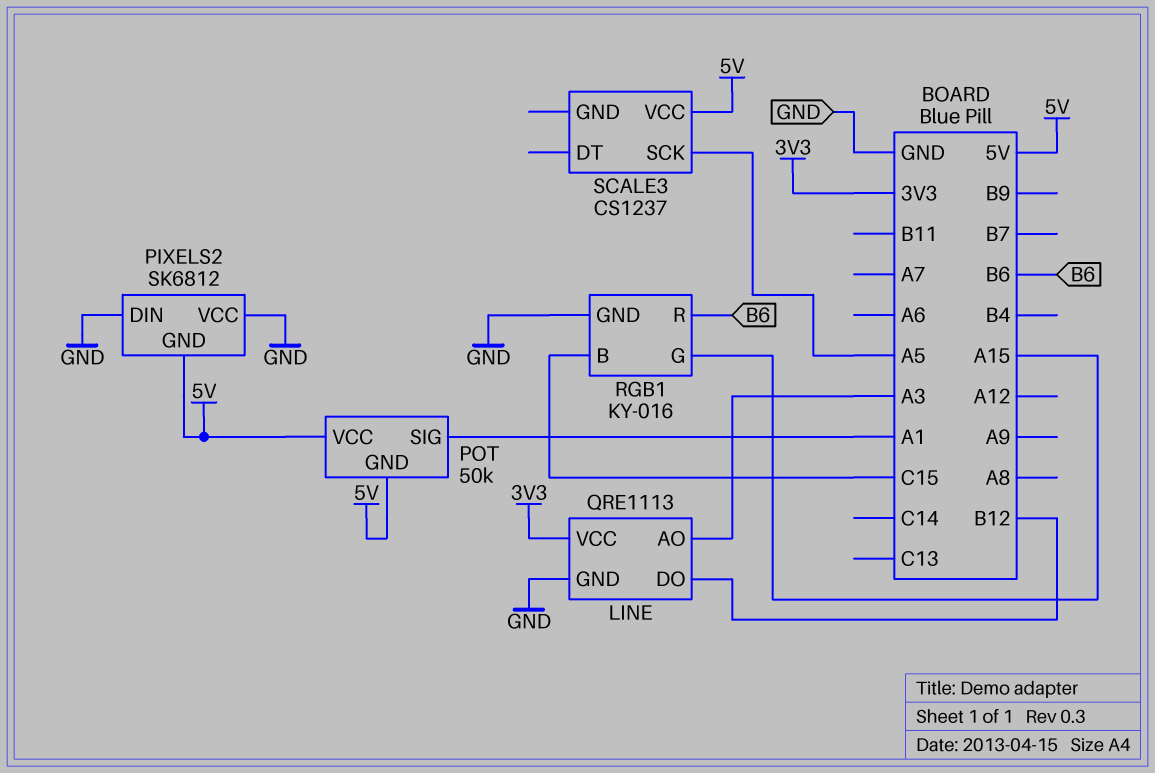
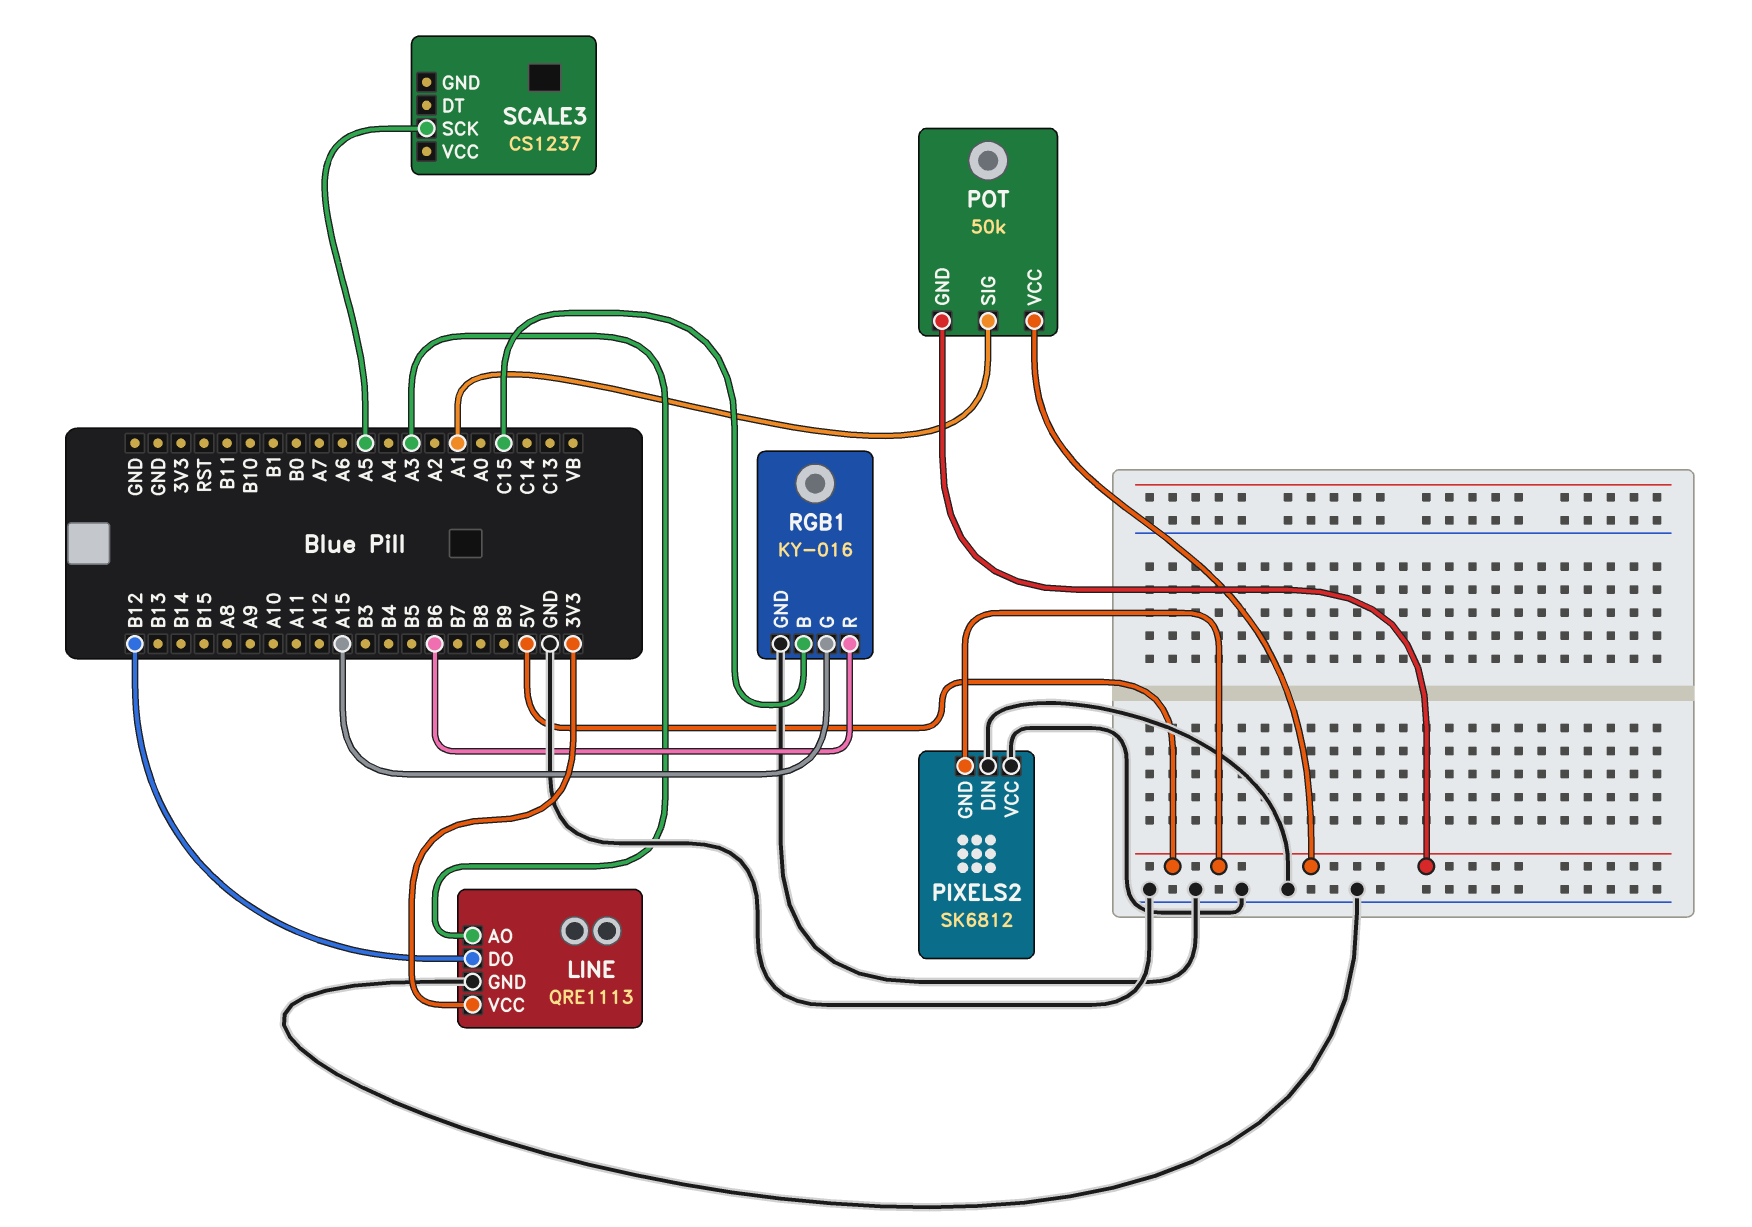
SCALE3 pin VCC: 5V -> none

